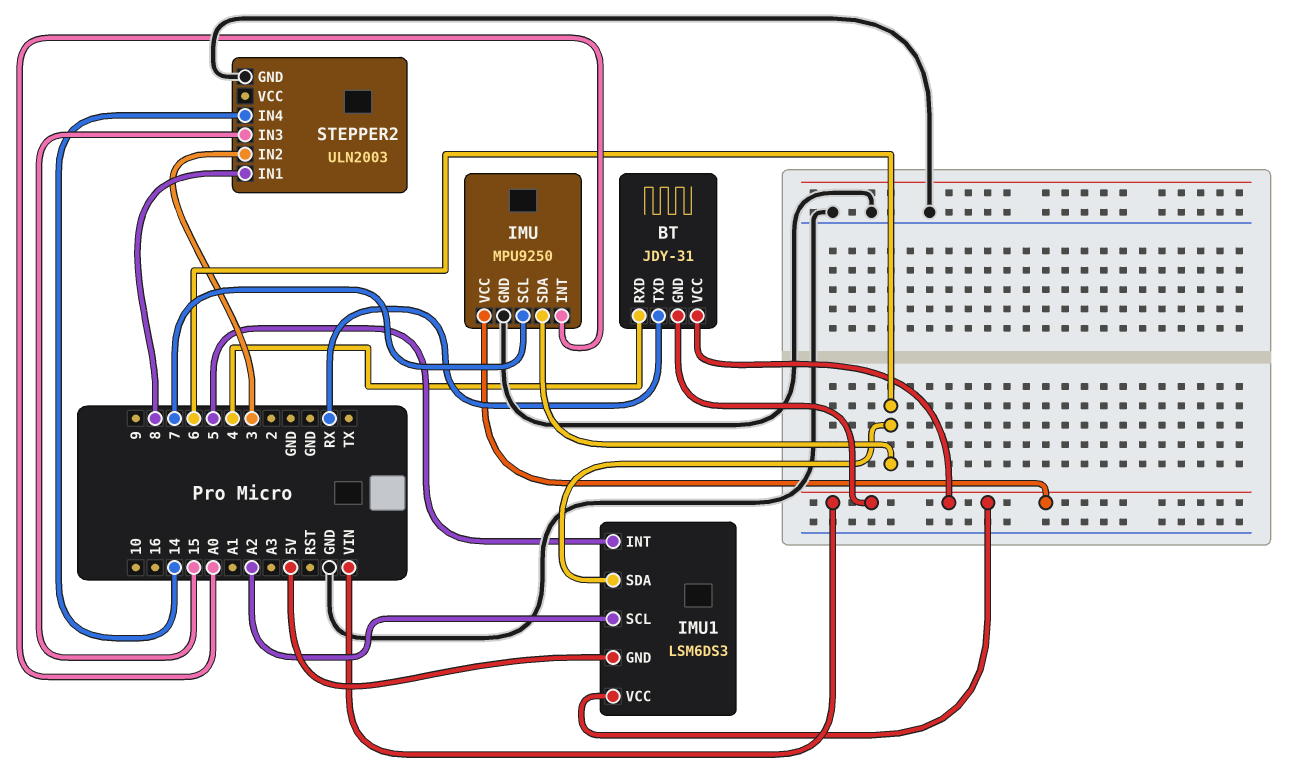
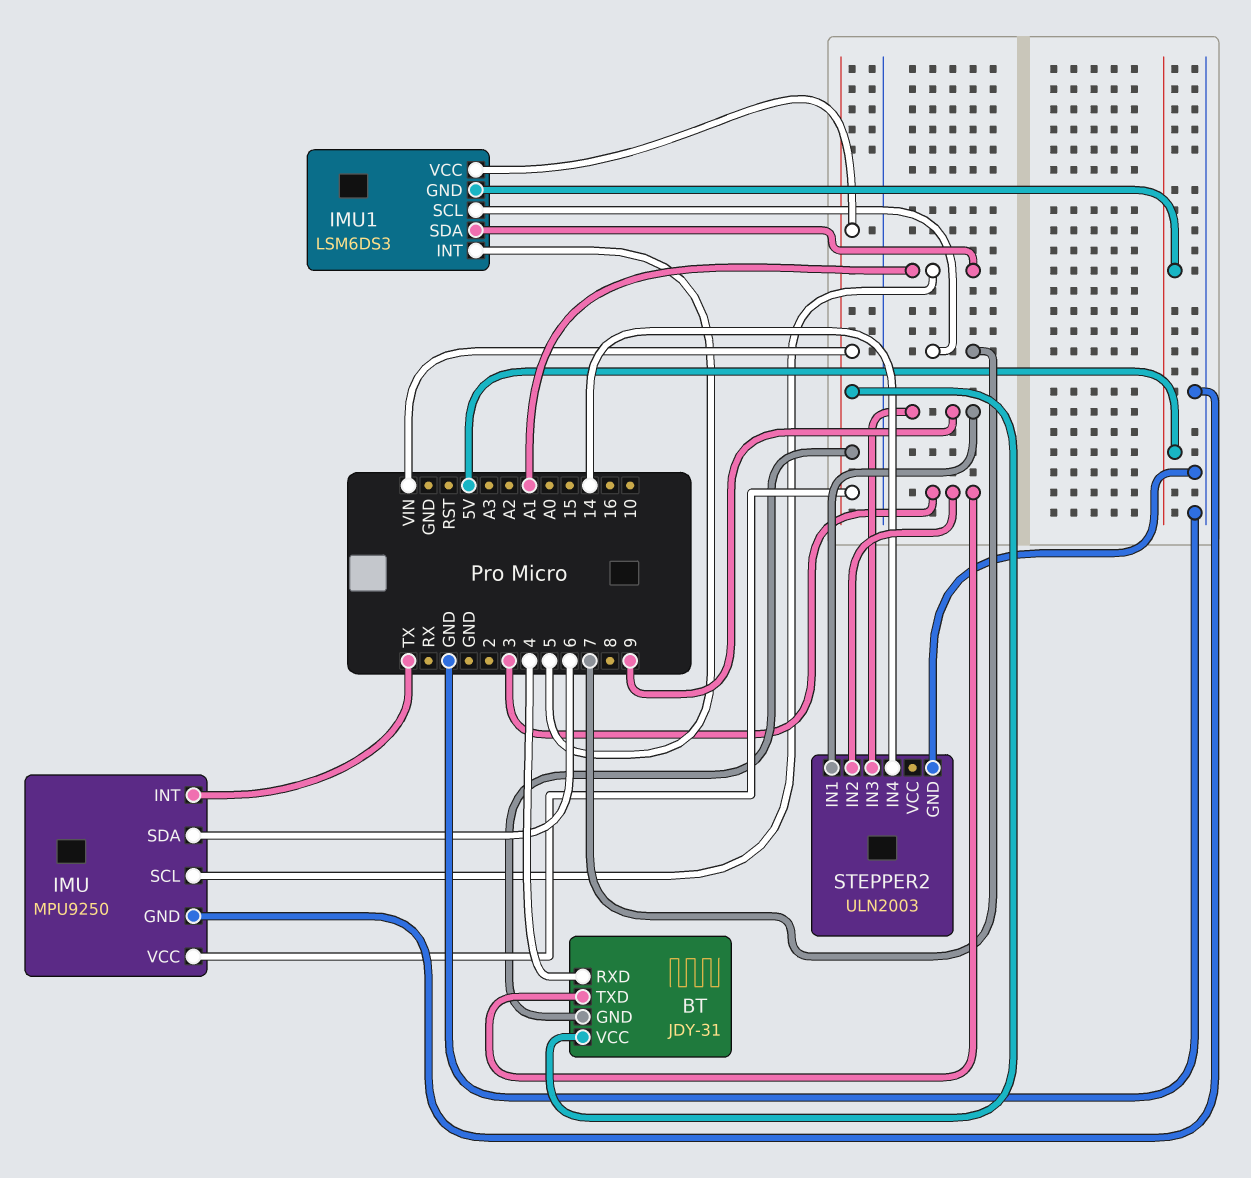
BT pin TXD: RX -> 3
IMU pin INT: A0 -> TX
IMU pin SCL: 7 -> A1
IMU1 pin SCL: A2 -> 7
IMU1 pin SDA: 6 -> A1
STEPPER2 pin IN1: 8 -> 9
STEPPER2 pin IN3: 15 -> 9

